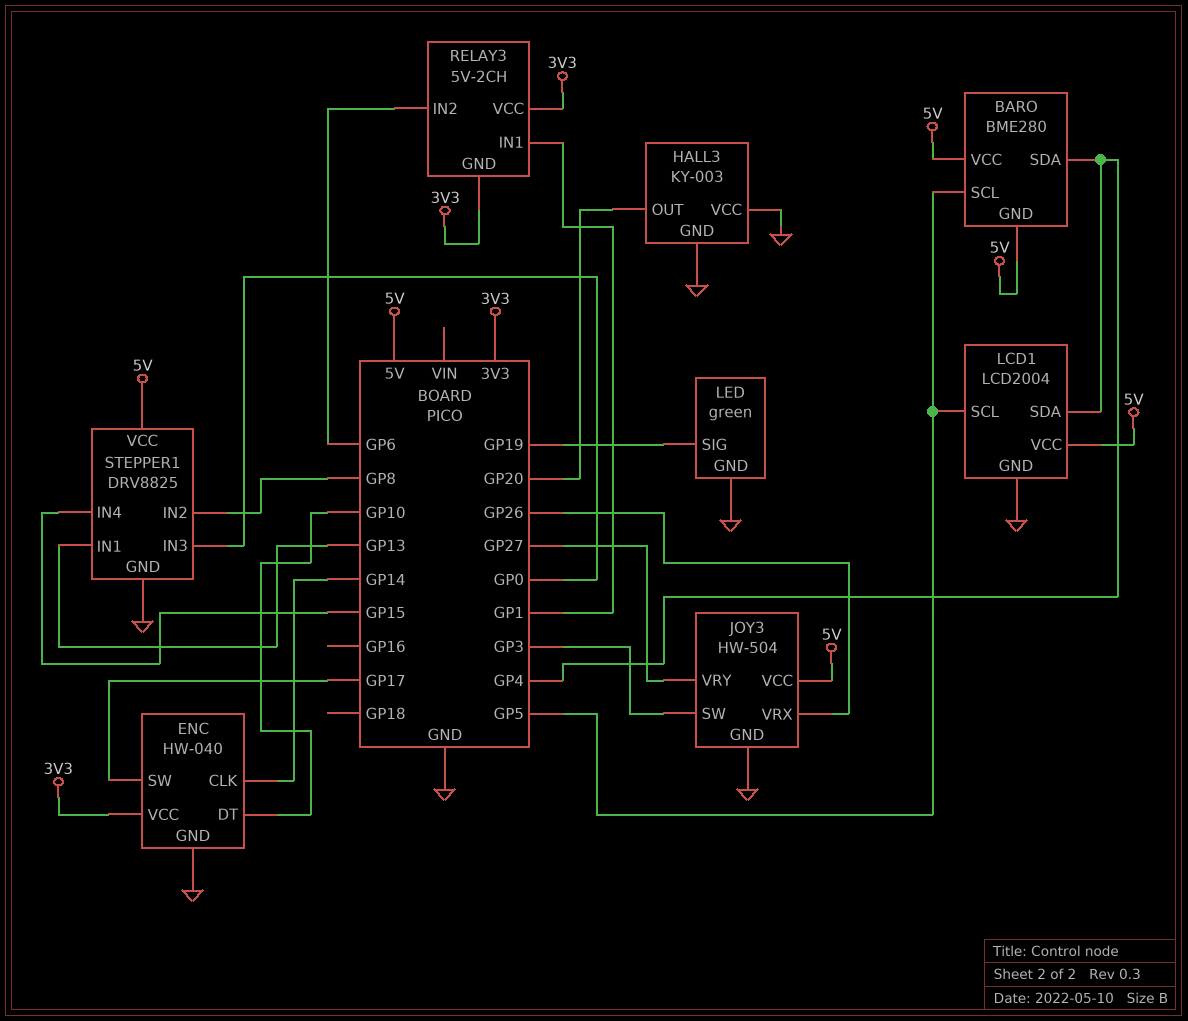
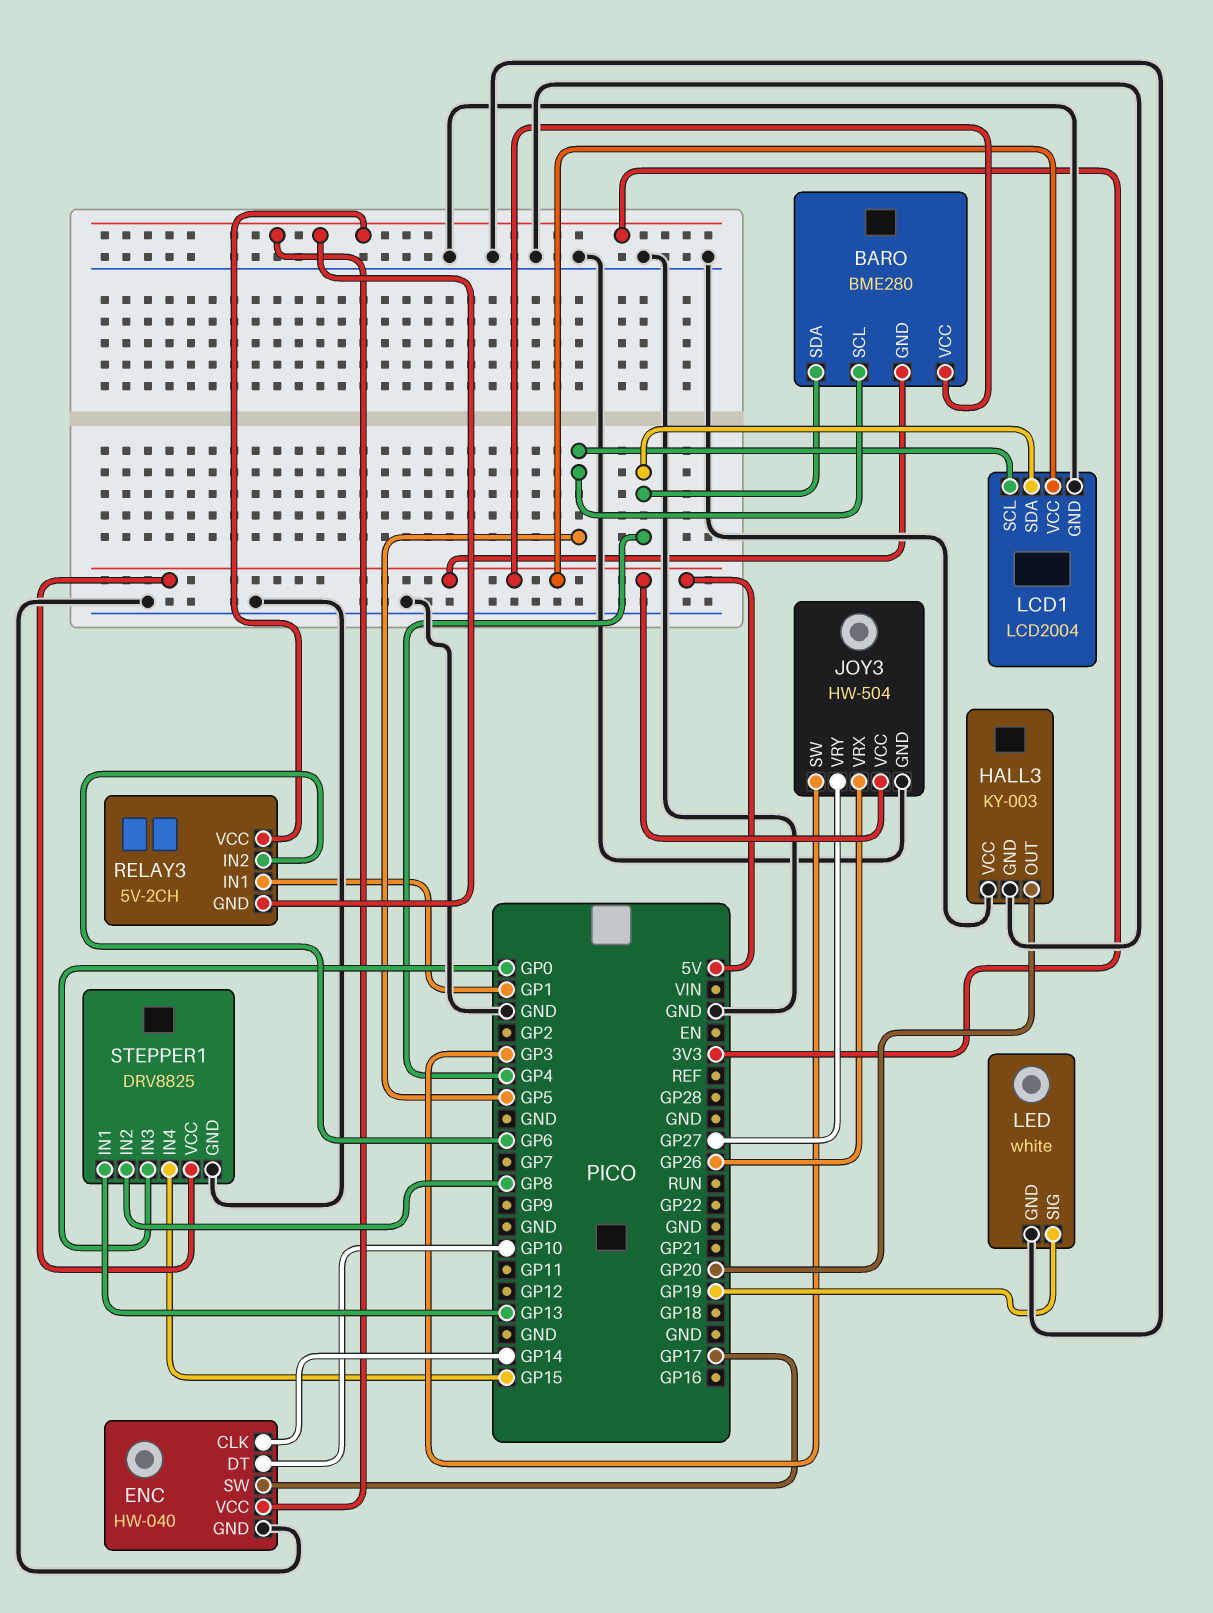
LED: green -> white

